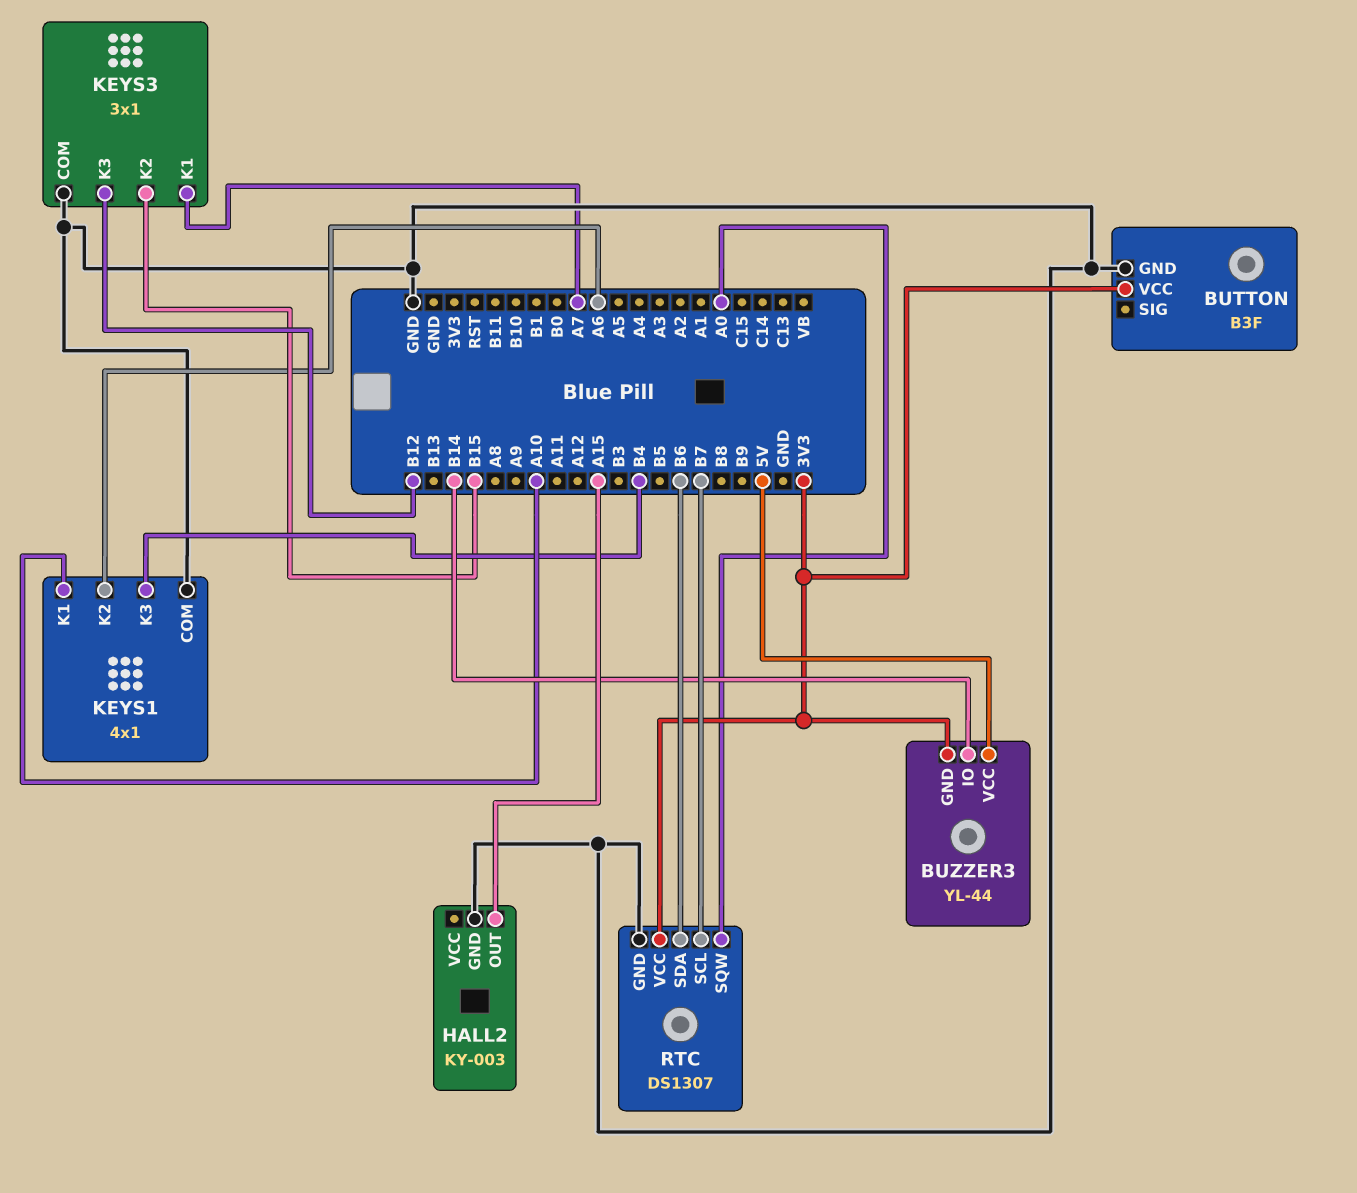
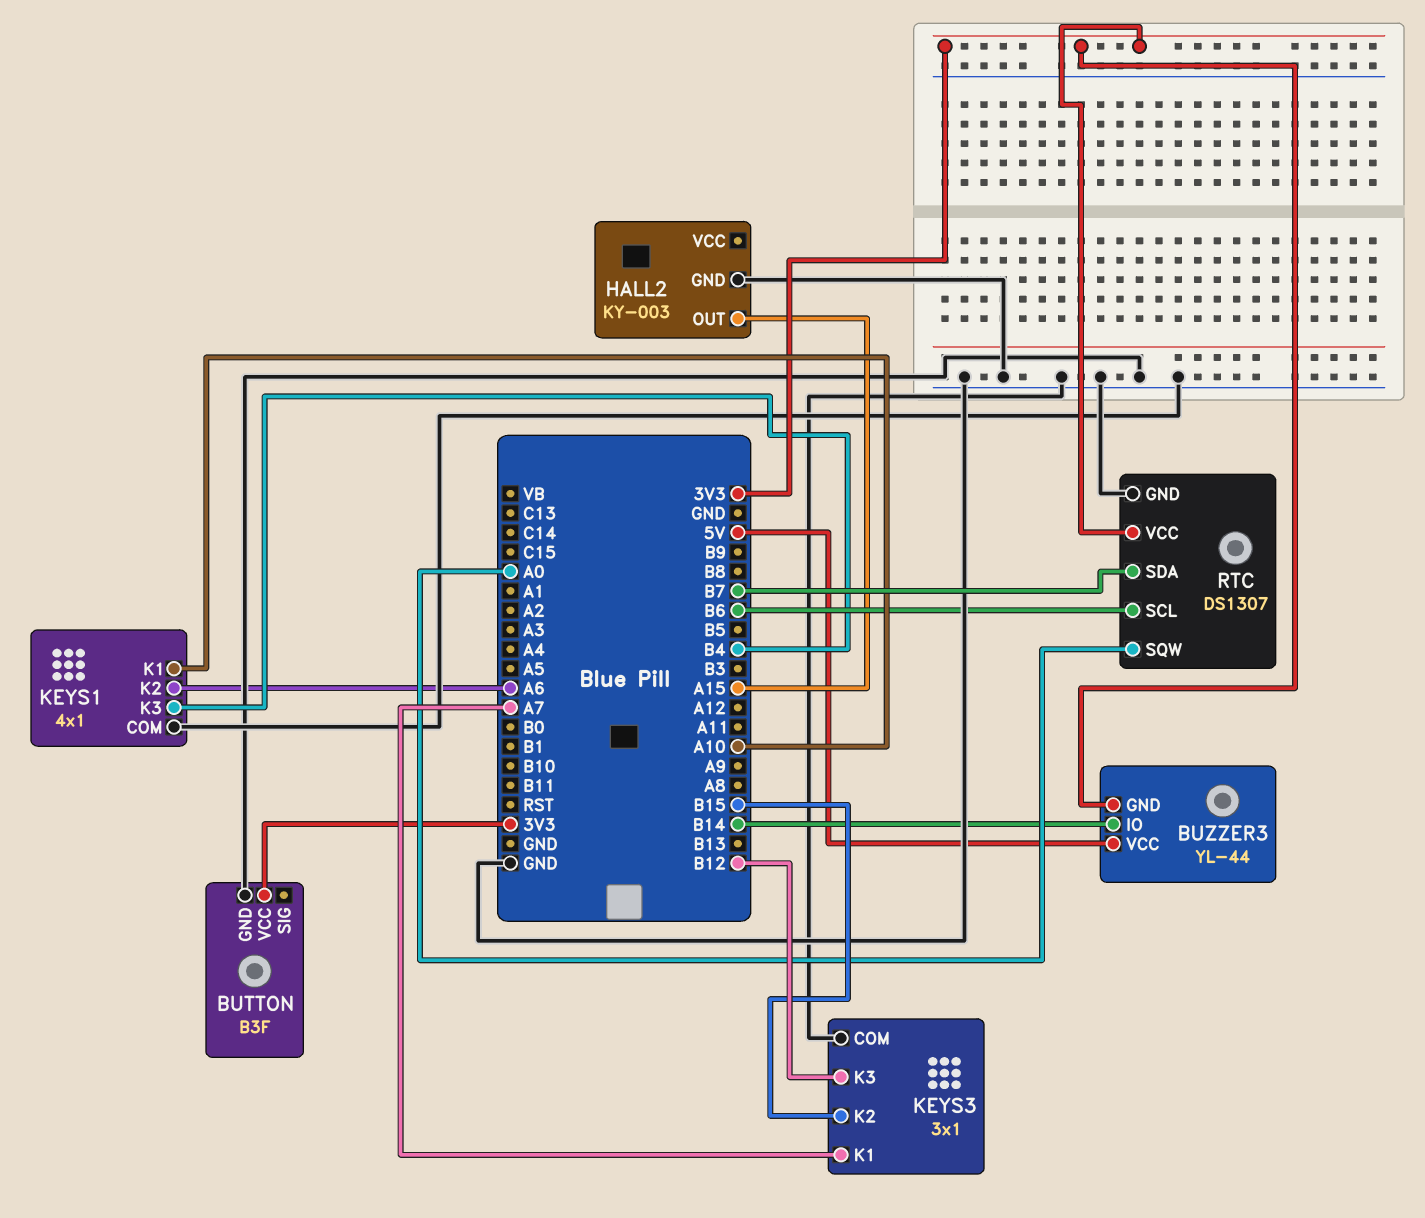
RTC pin SCL: B7 -> B6
RTC pin SDA: B6 -> B7

